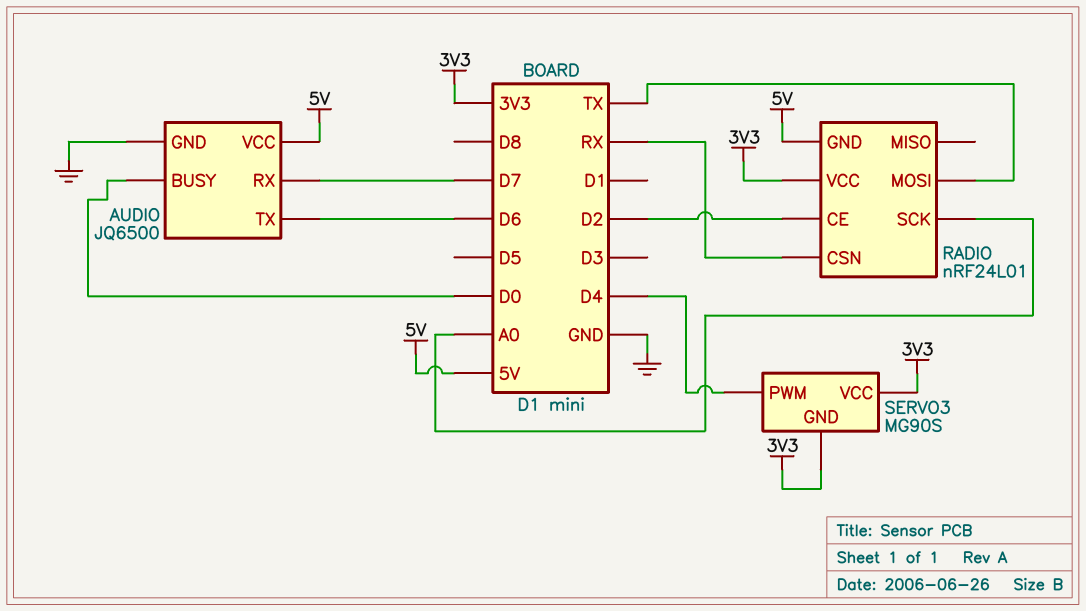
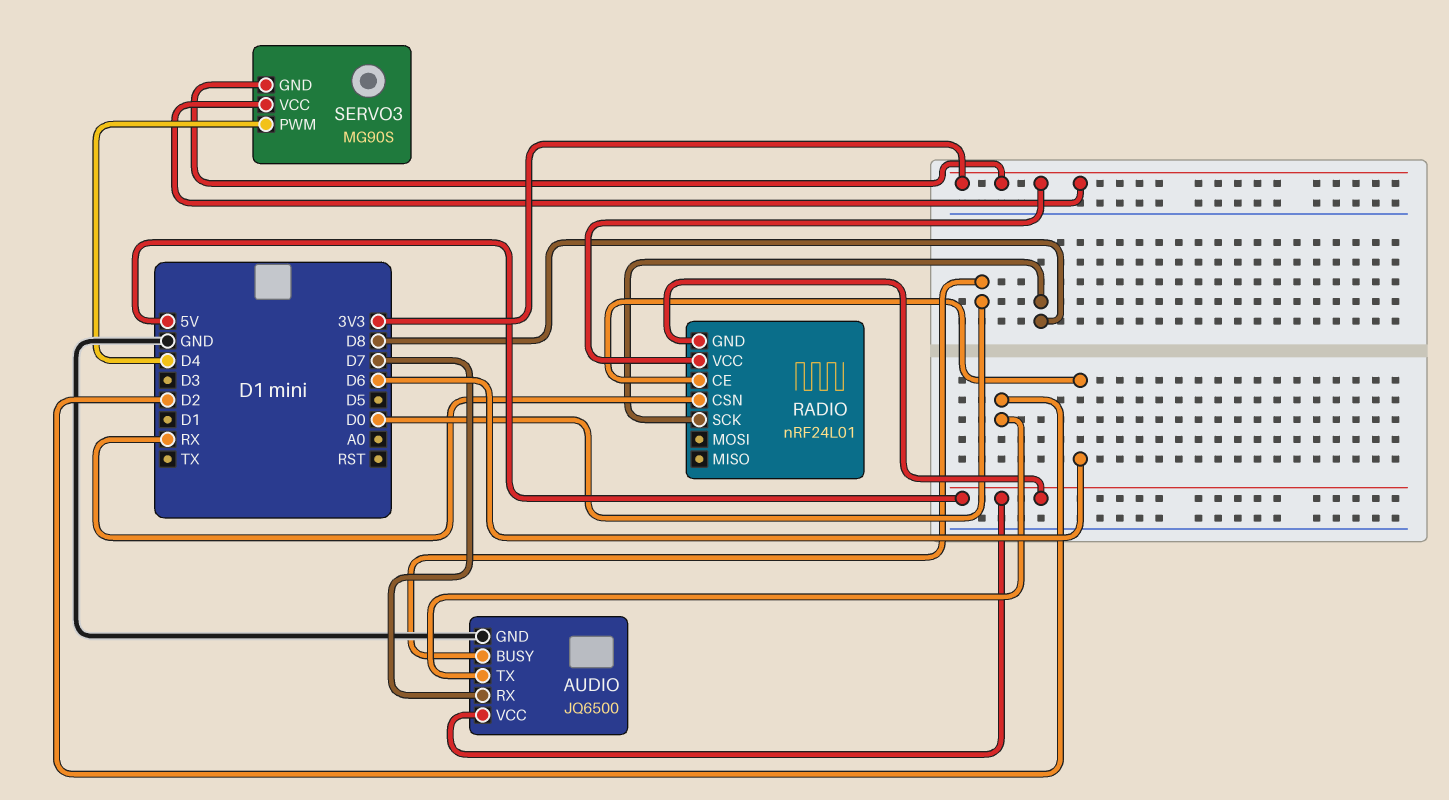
AUDIO pin TX: D6 -> D2
RADIO pin CE: D2 -> D6
RADIO pin MOSI: TX -> none
RADIO pin SCK: A0 -> D8

